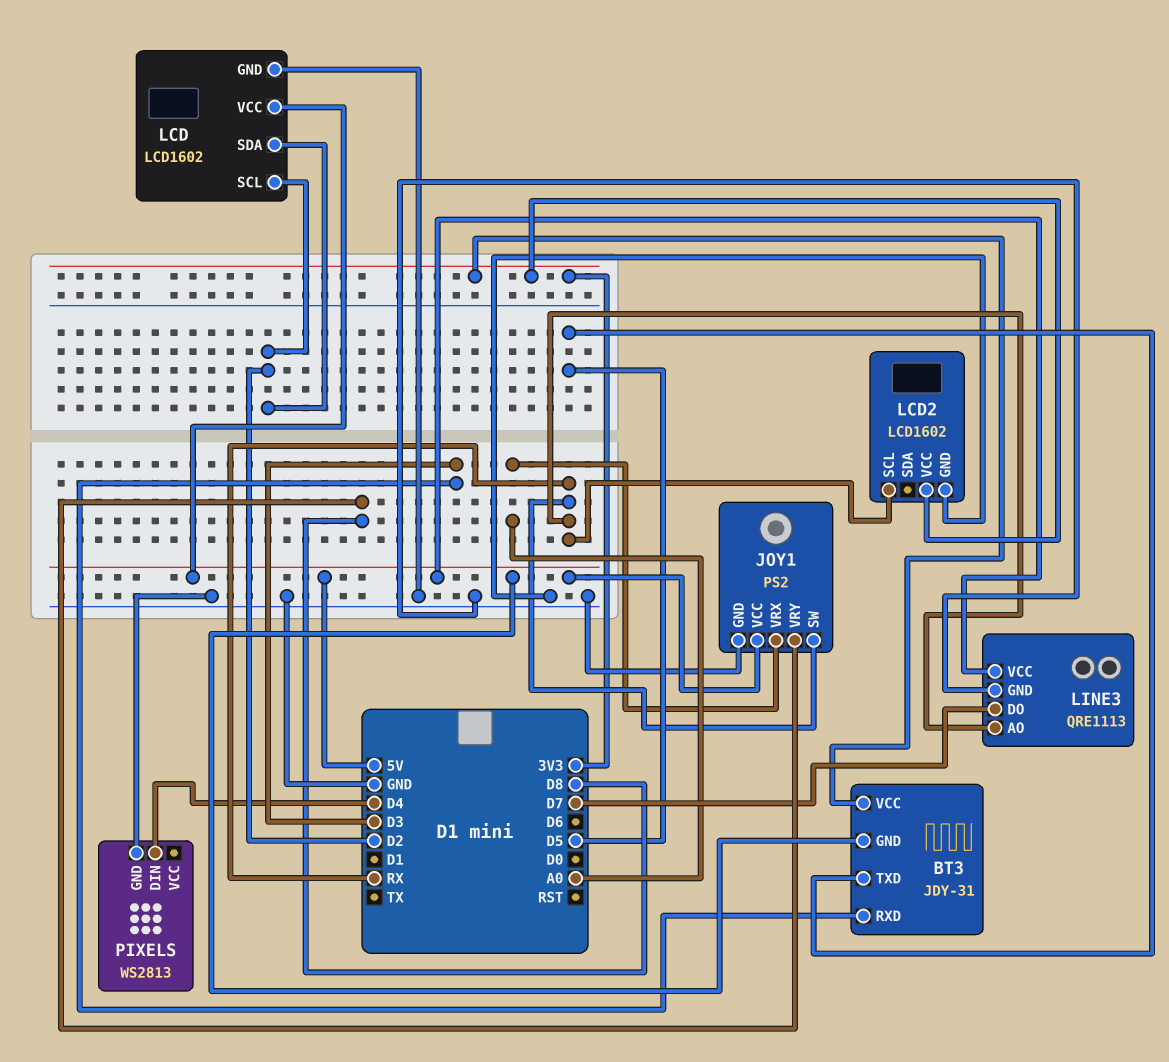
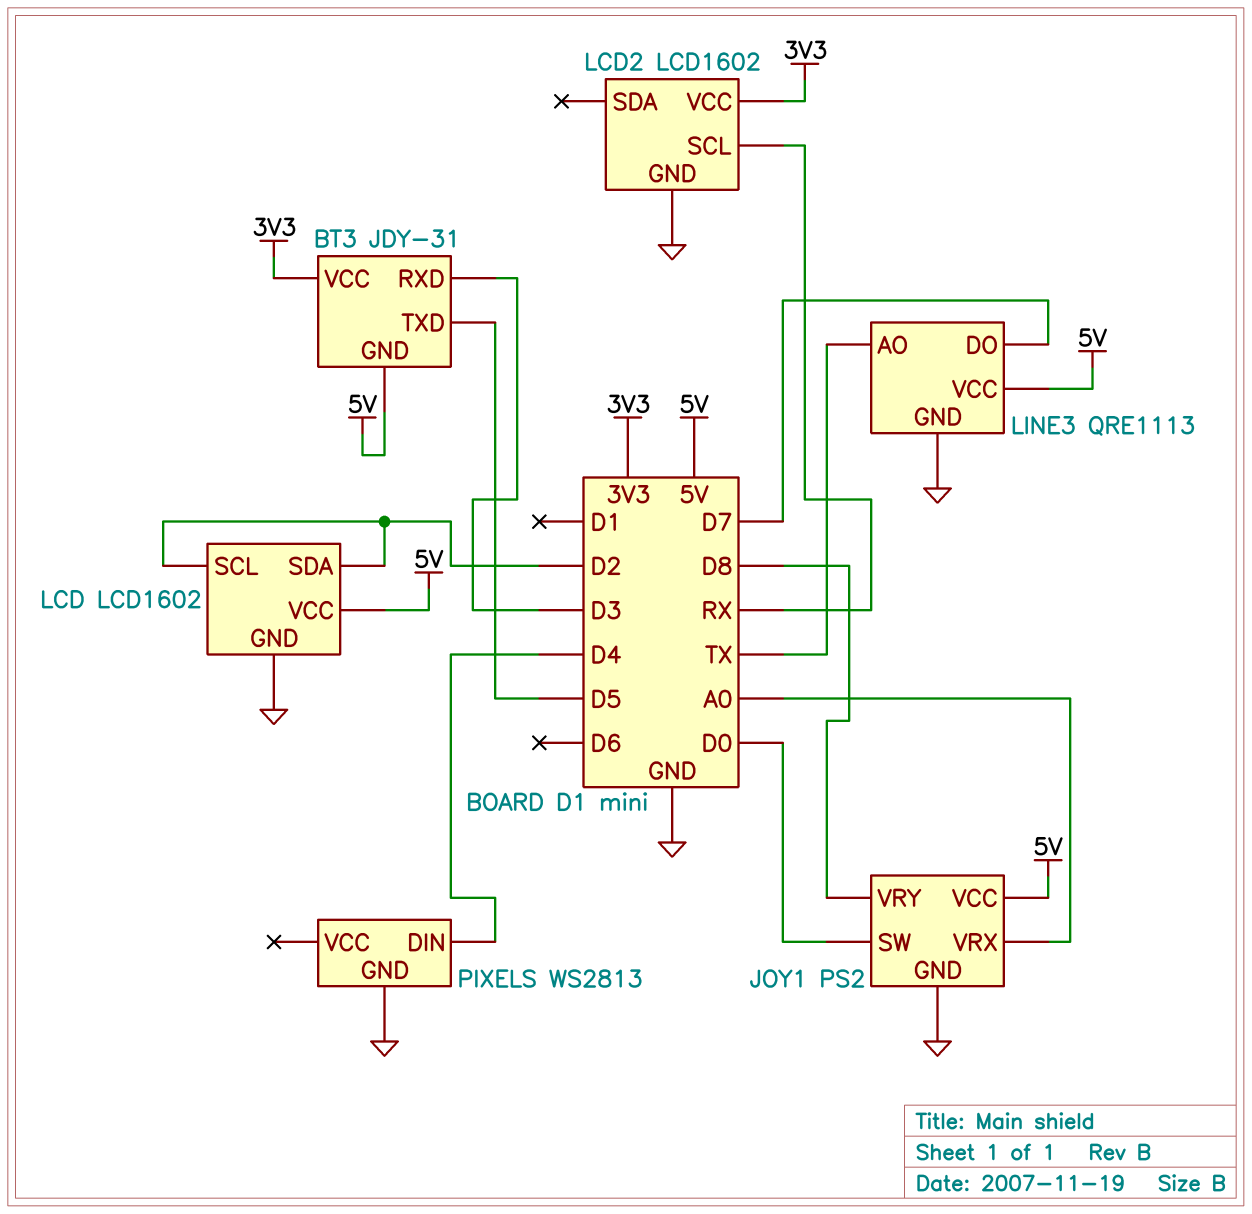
JOY1 pin SW: RX -> D0
LINE3 pin AO: RX -> TX

